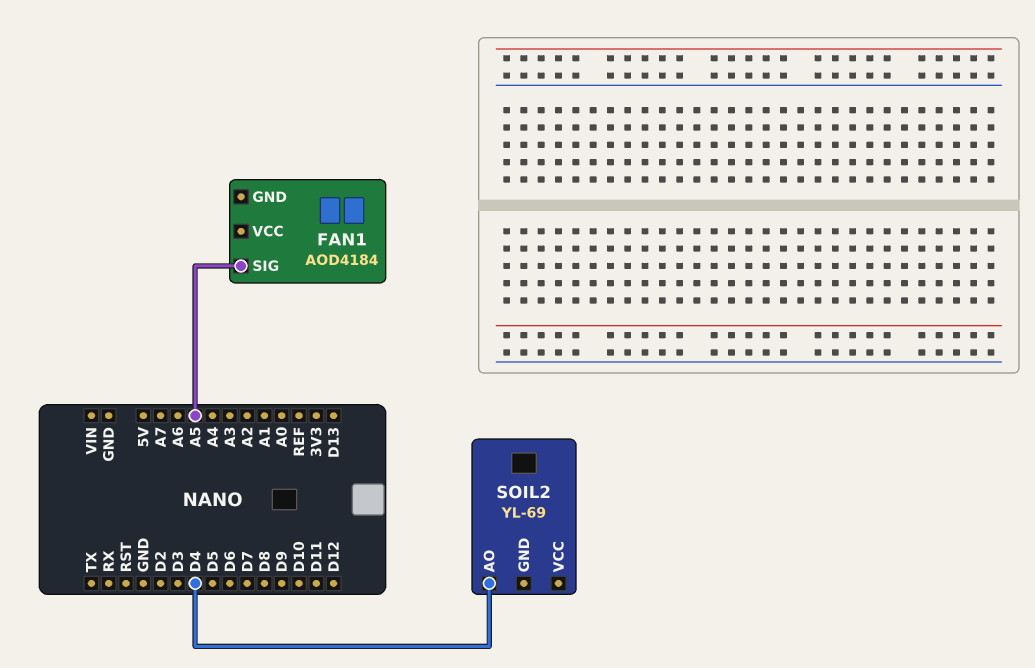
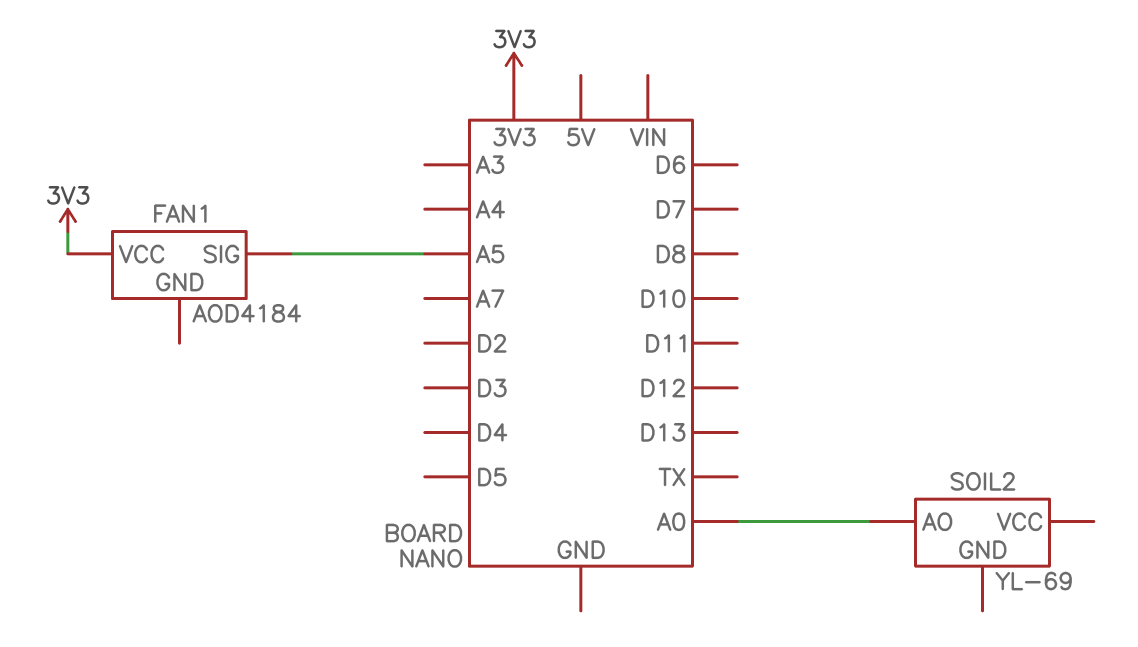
FAN1 pin VCC: none -> 3V3
SOIL2 pin AO: D4 -> A0

